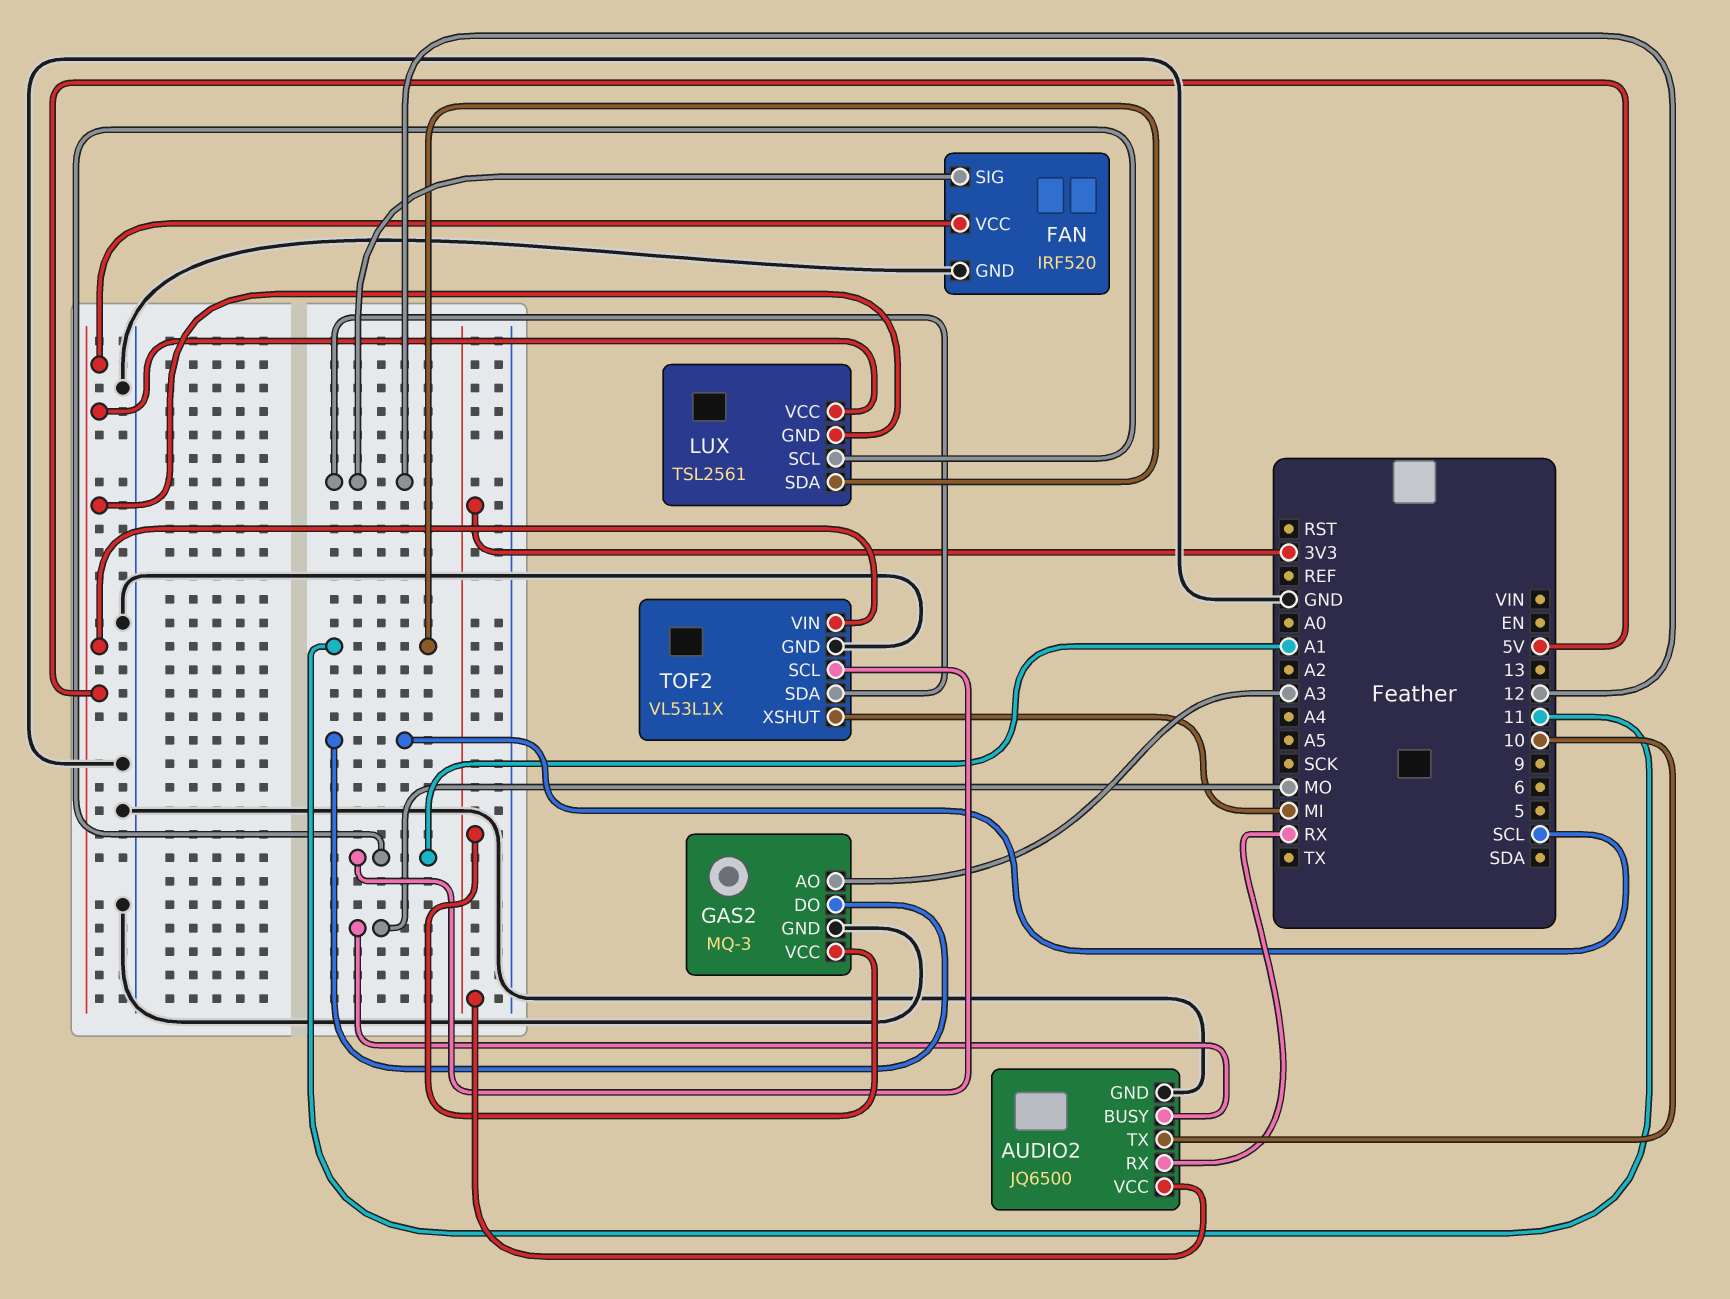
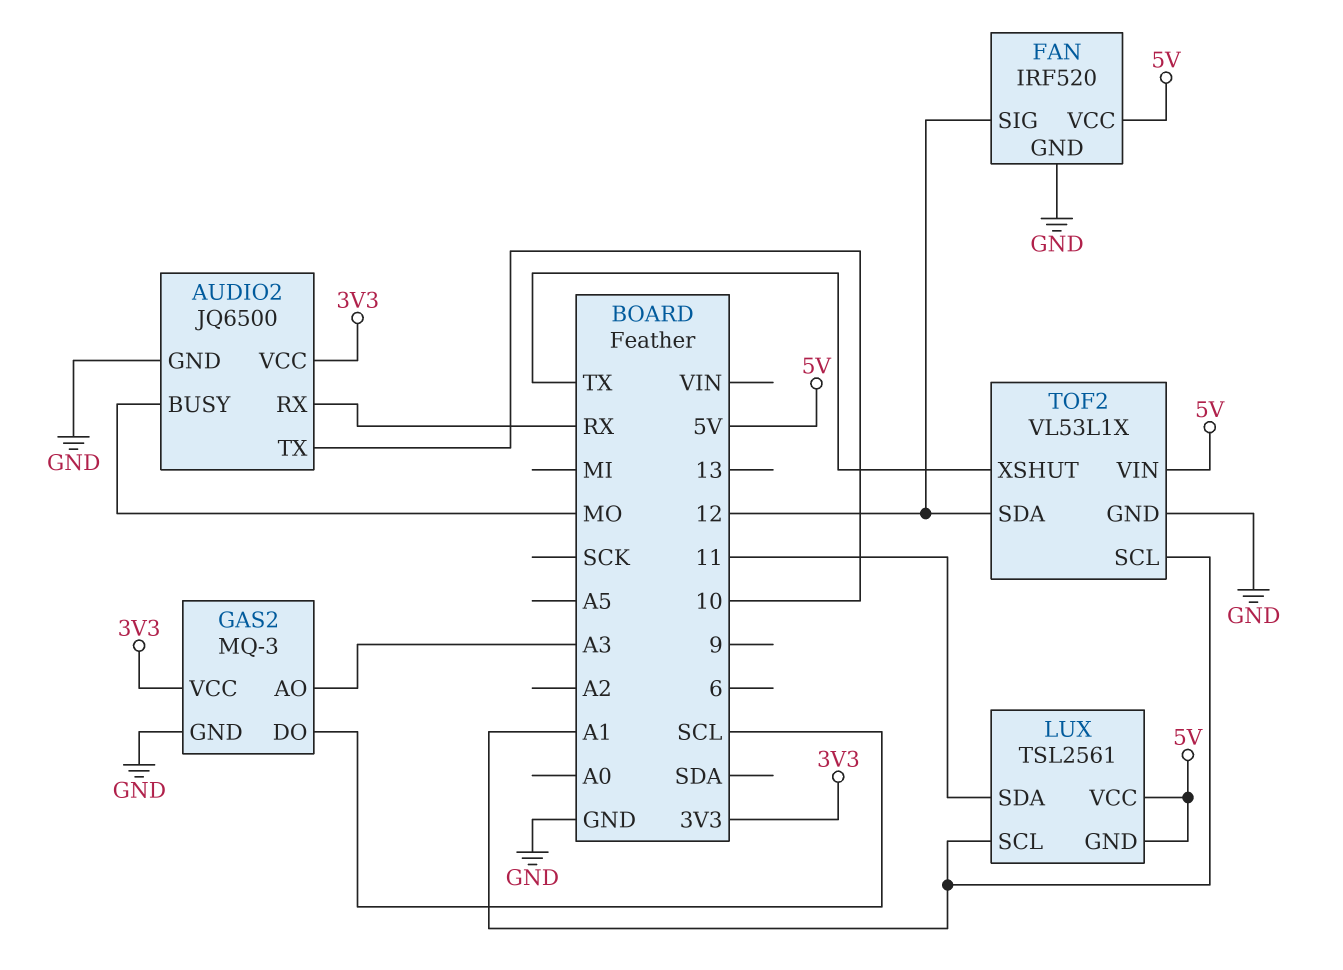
TOF2 pin XSHUT: MI -> TX

